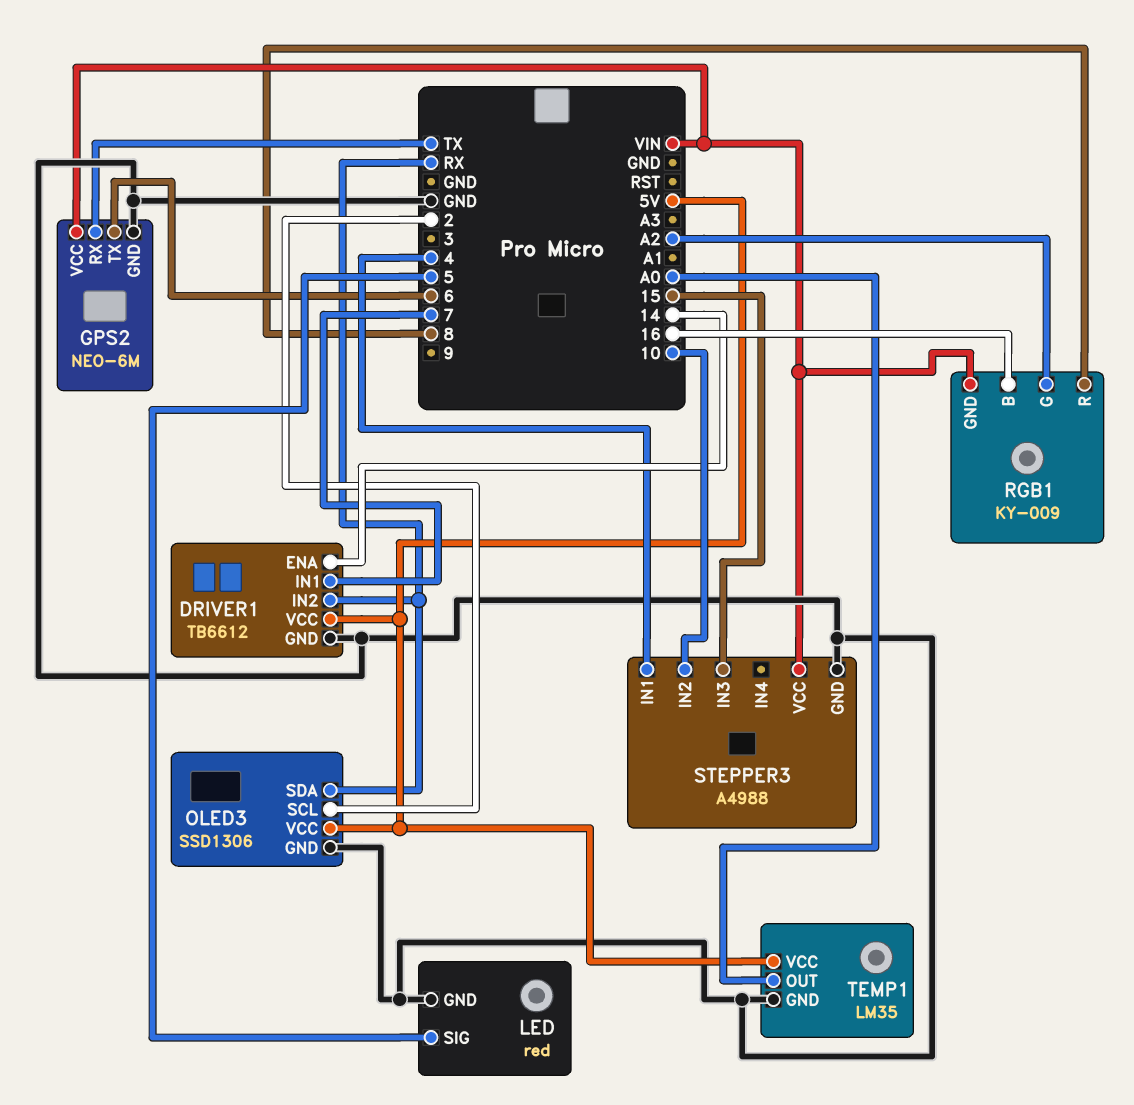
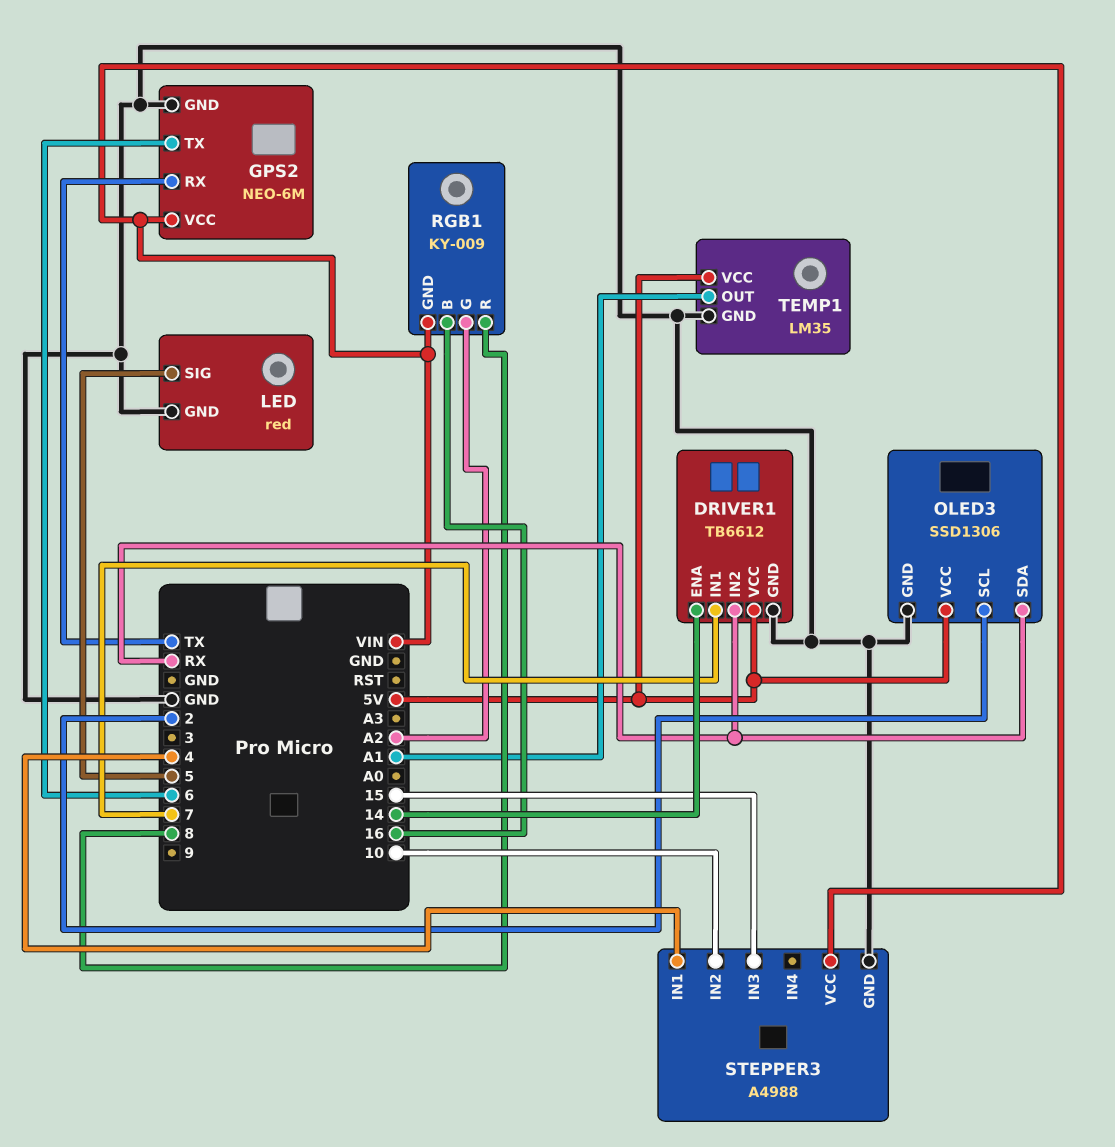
TEMP1 pin OUT: A0 -> A1

